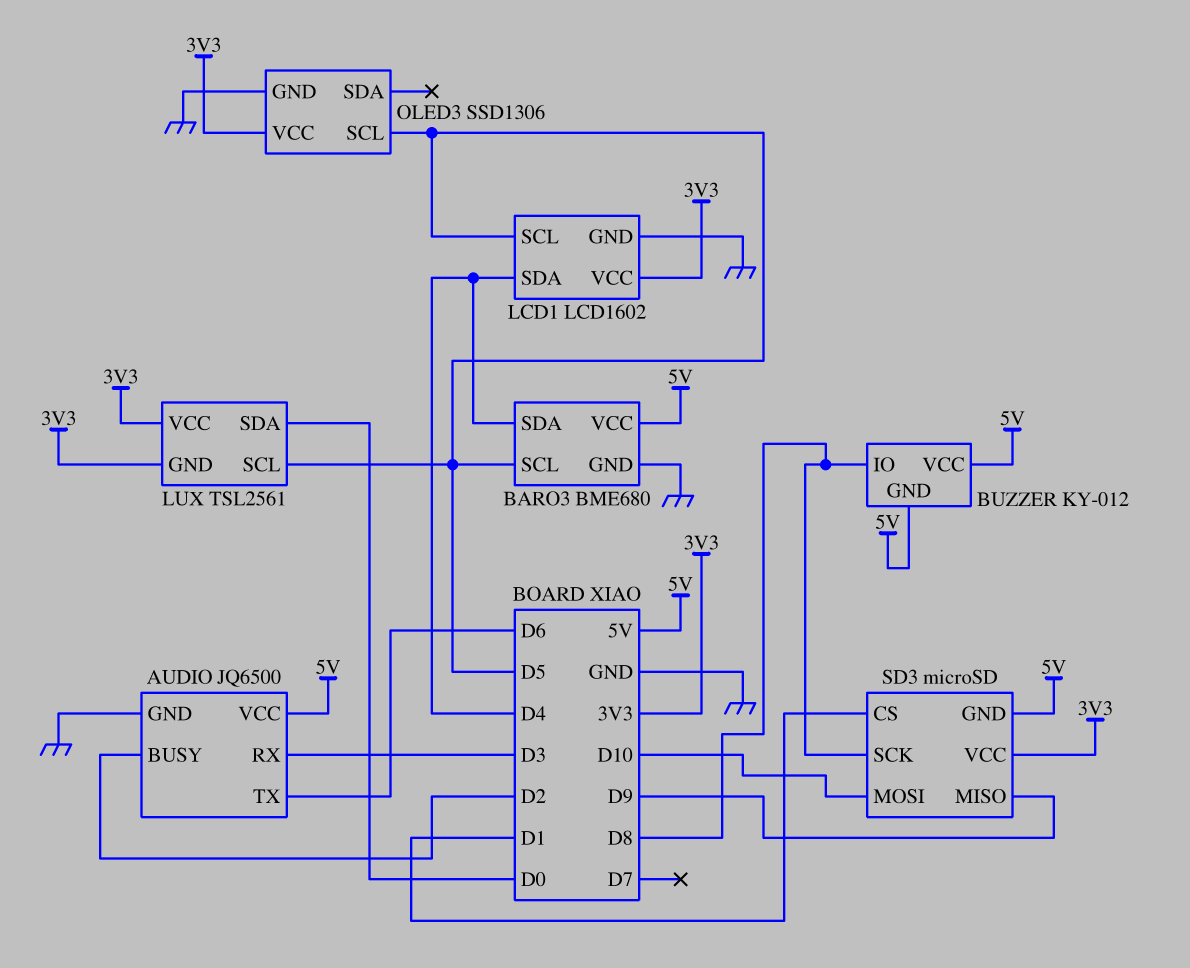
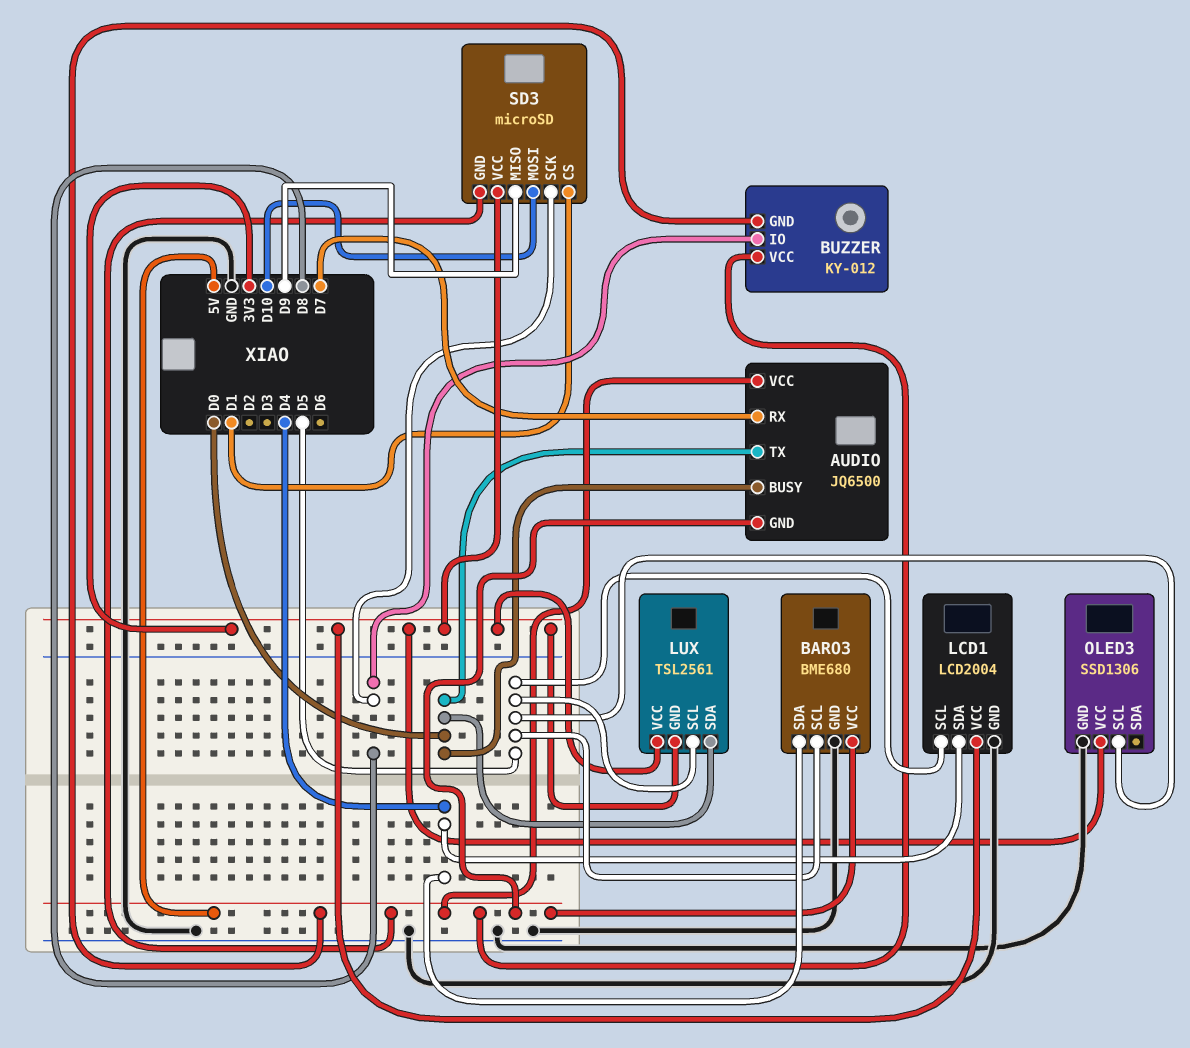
AUDIO pin BUSY: D2 -> D0
AUDIO pin GND: GND -> 5V
AUDIO pin RX: D3 -> D7
AUDIO pin TX: D6 -> D0
LCD1: LCD1602 -> LCD2004

